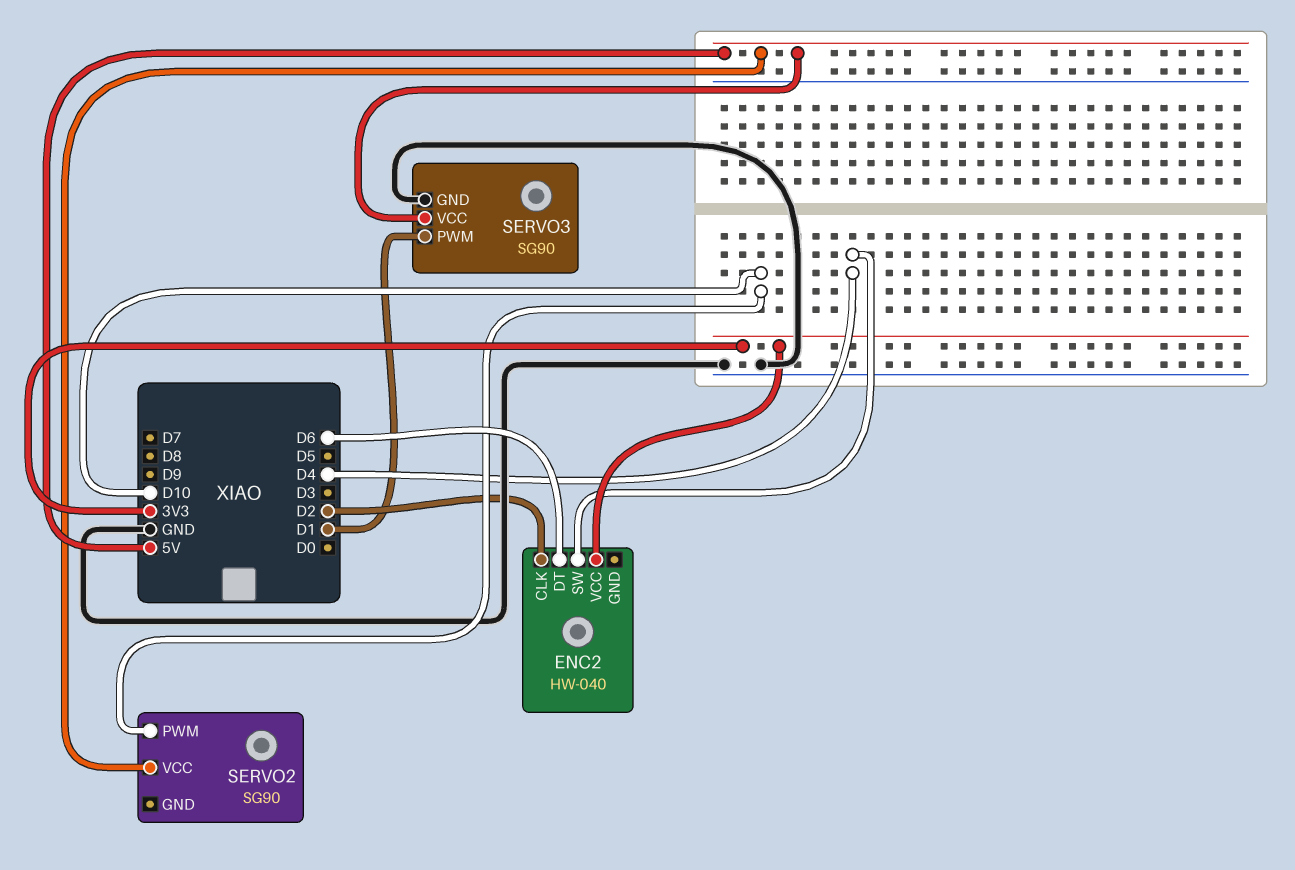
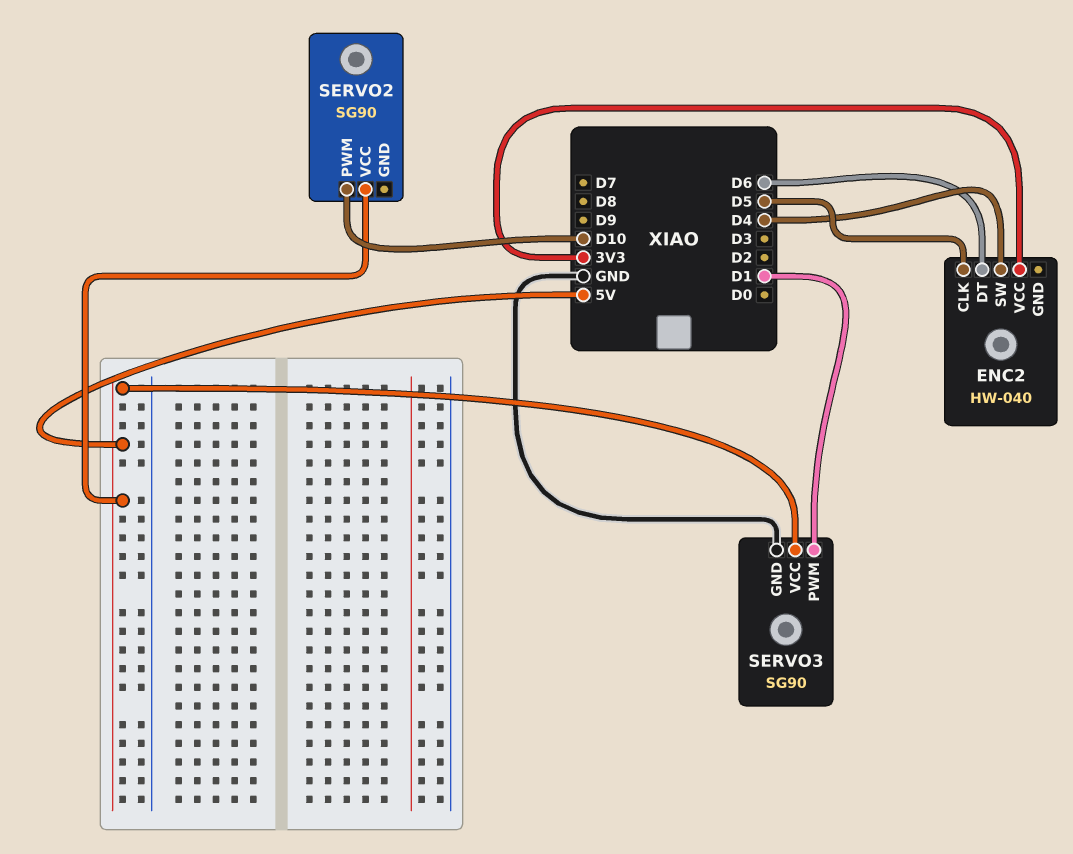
ENC2 pin CLK: D2 -> D5

